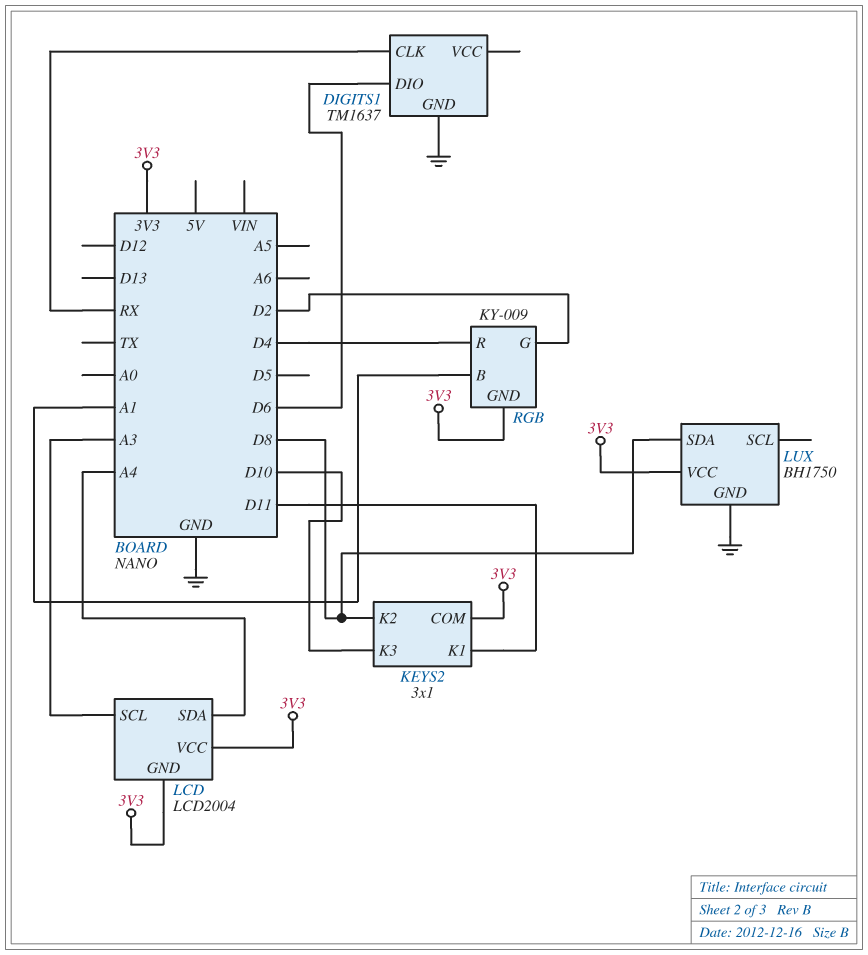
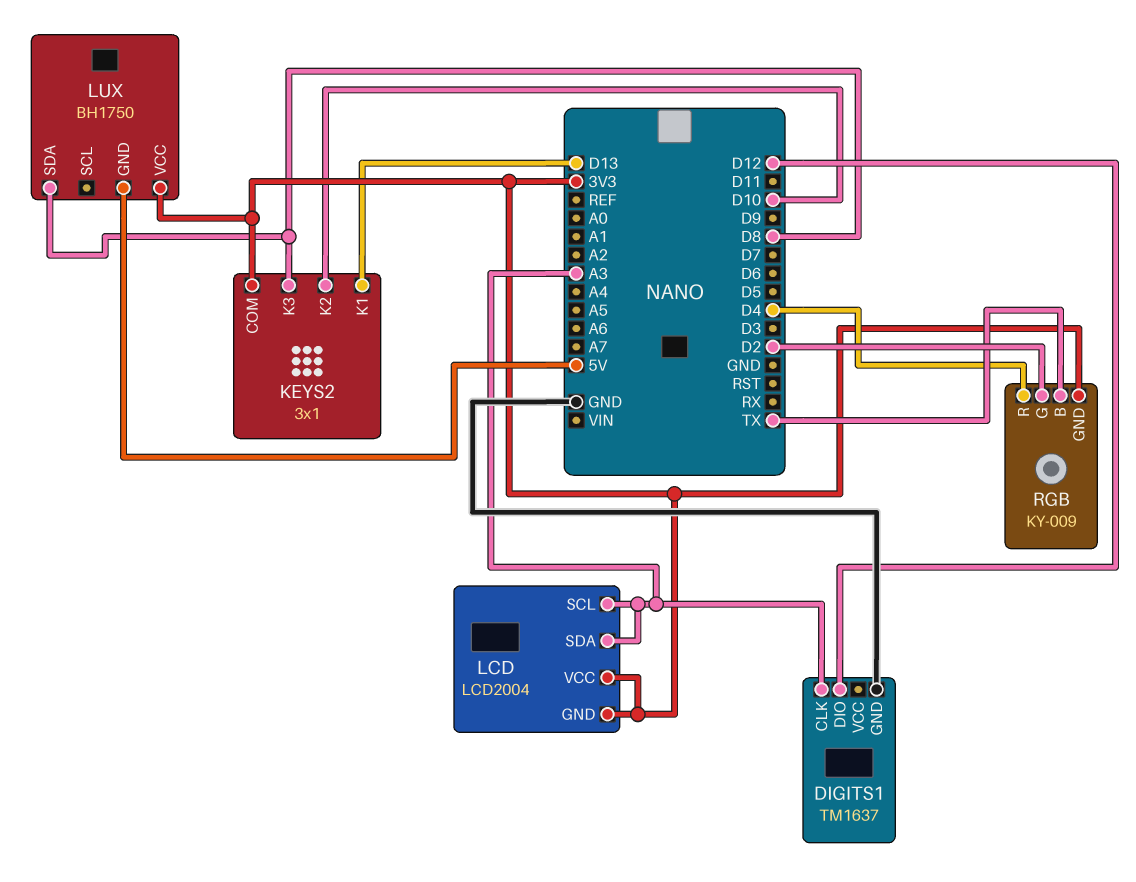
DIGITS1 pin CLK: RX -> A3
DIGITS1 pin DIO: D6 -> D12
KEYS2 pin K1: D11 -> D13
KEYS2 pin K2: D8 -> D10
KEYS2 pin K3: D10 -> D8
LCD pin SDA: A4 -> A3
LUX pin GND: GND -> 5V
RGB pin B: A1 -> TX

